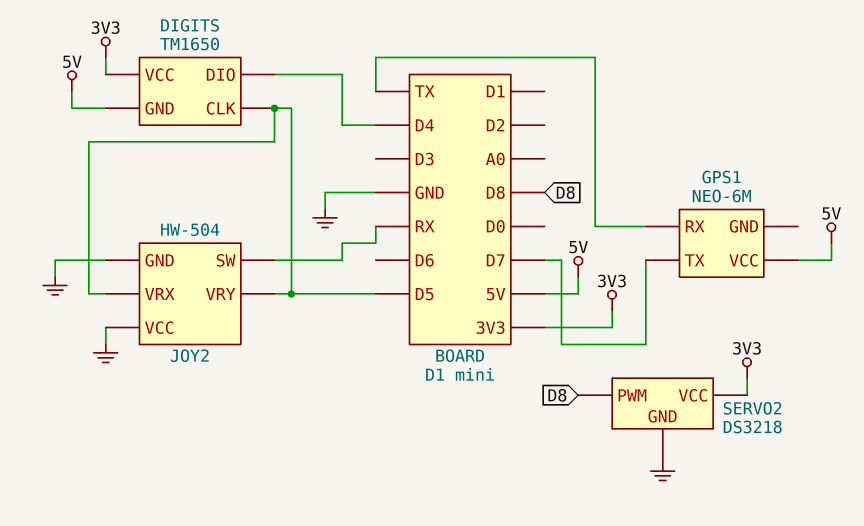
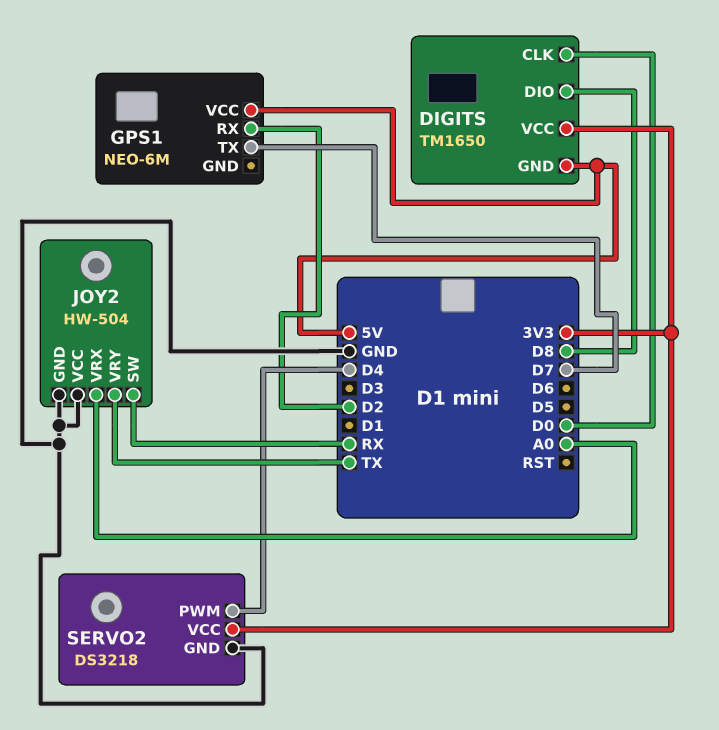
DIGITS pin CLK: D5 -> D0
DIGITS pin DIO: D4 -> D8
GPS1 pin RX: TX -> D2
JOY2 pin VRX: D5 -> A0
JOY2 pin VRY: D5 -> TX
SERVO2 pin PWM: D8 -> D4

